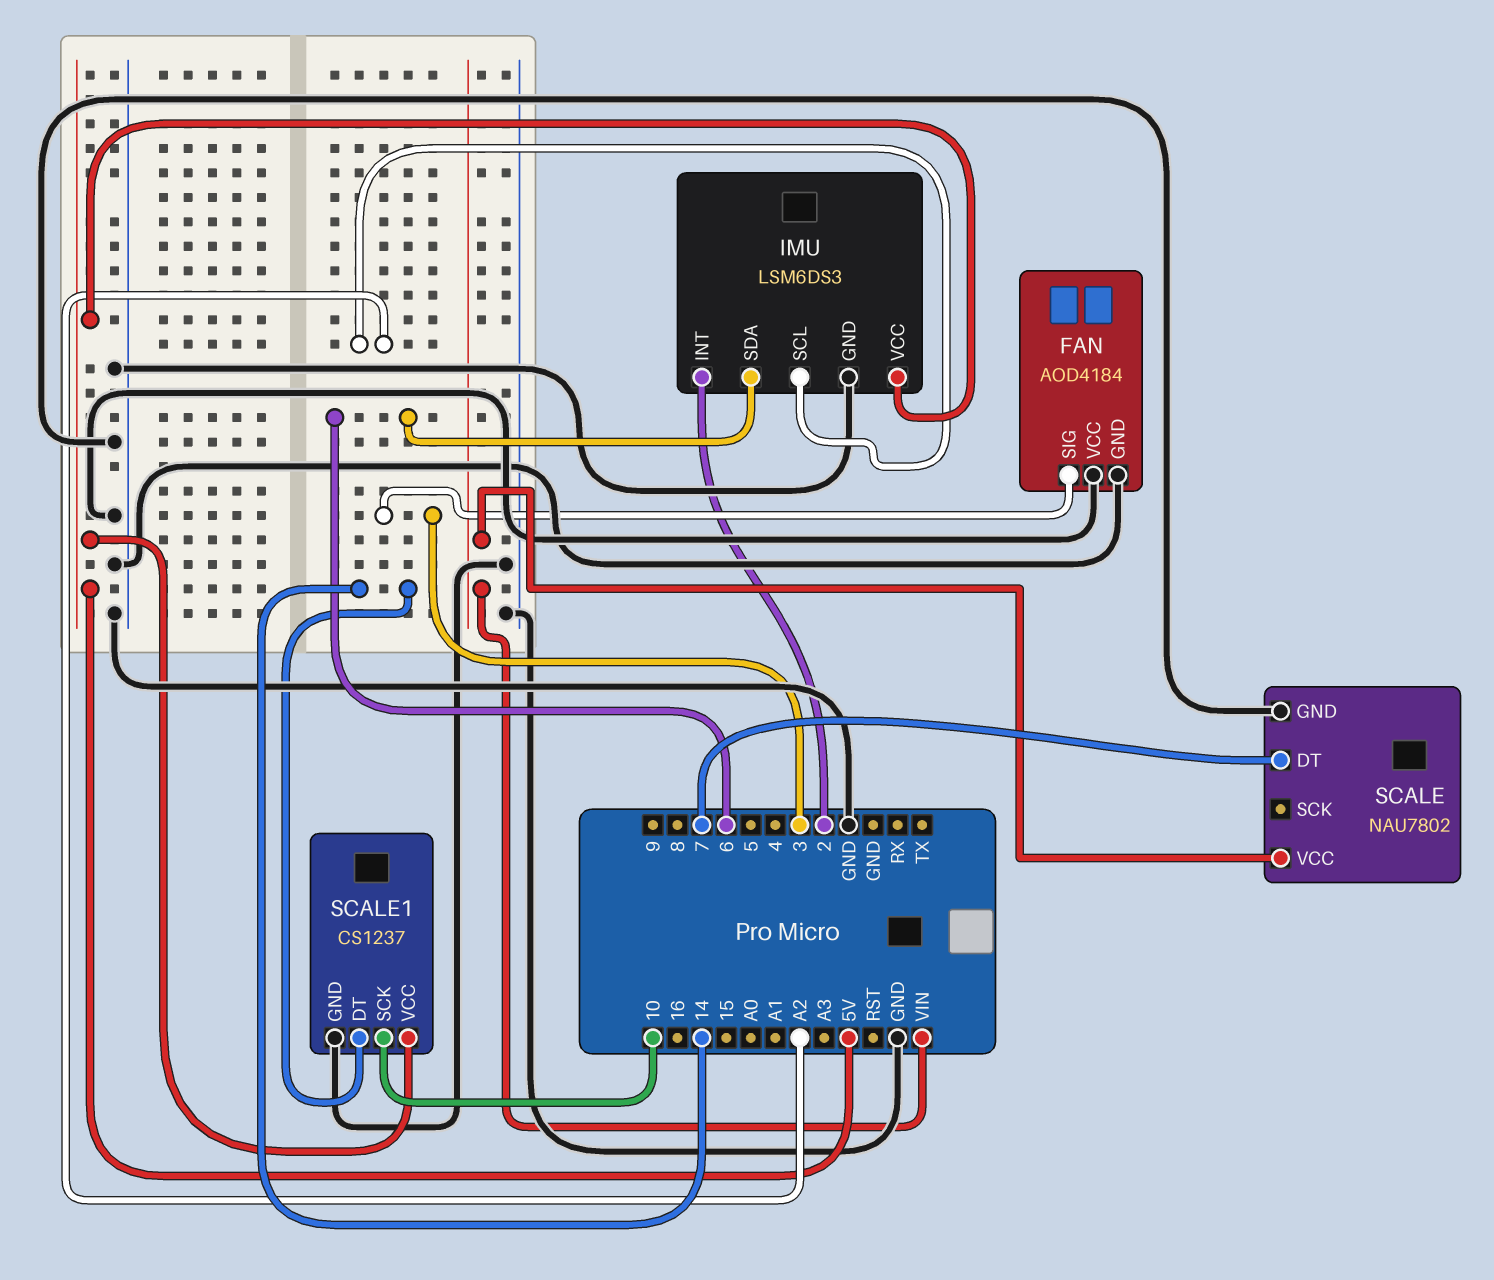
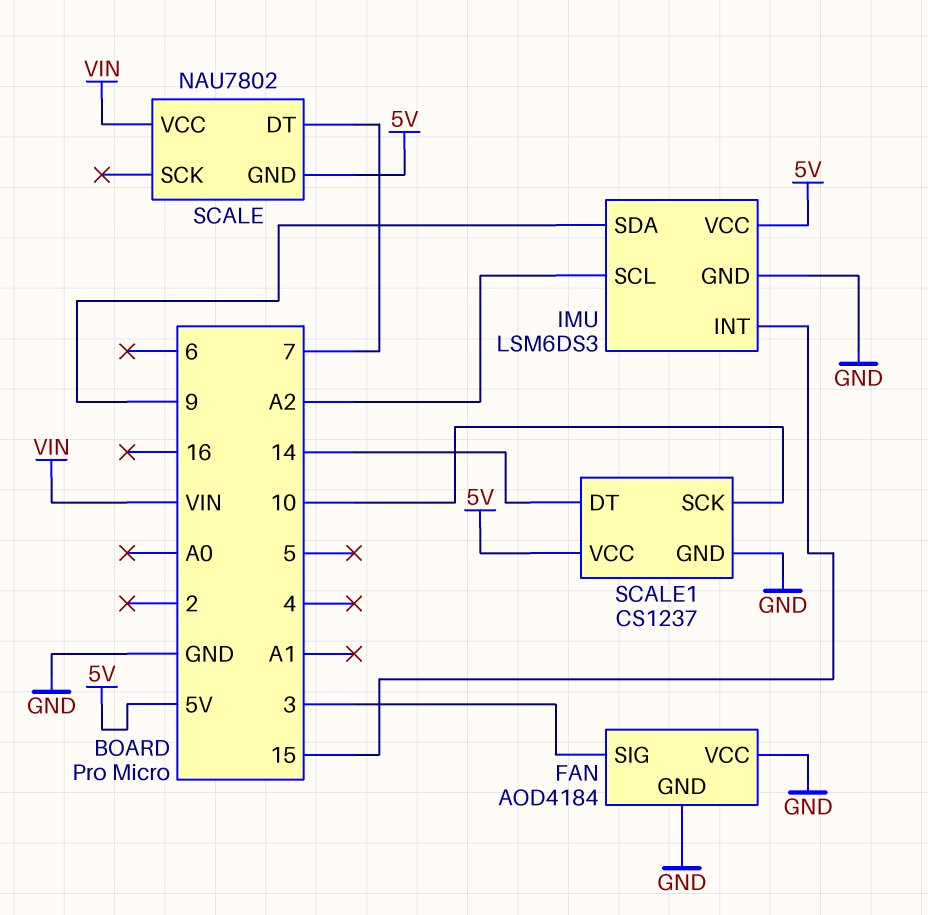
IMU pin INT: 2 -> 15
IMU pin SDA: 6 -> 9
SCALE pin GND: GND -> 5V

